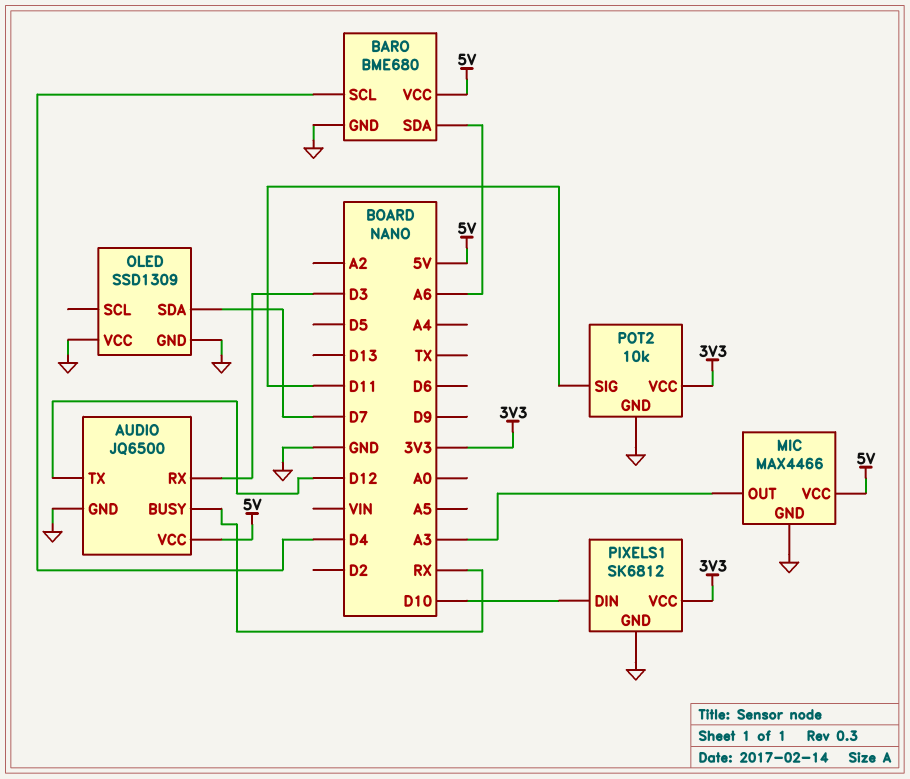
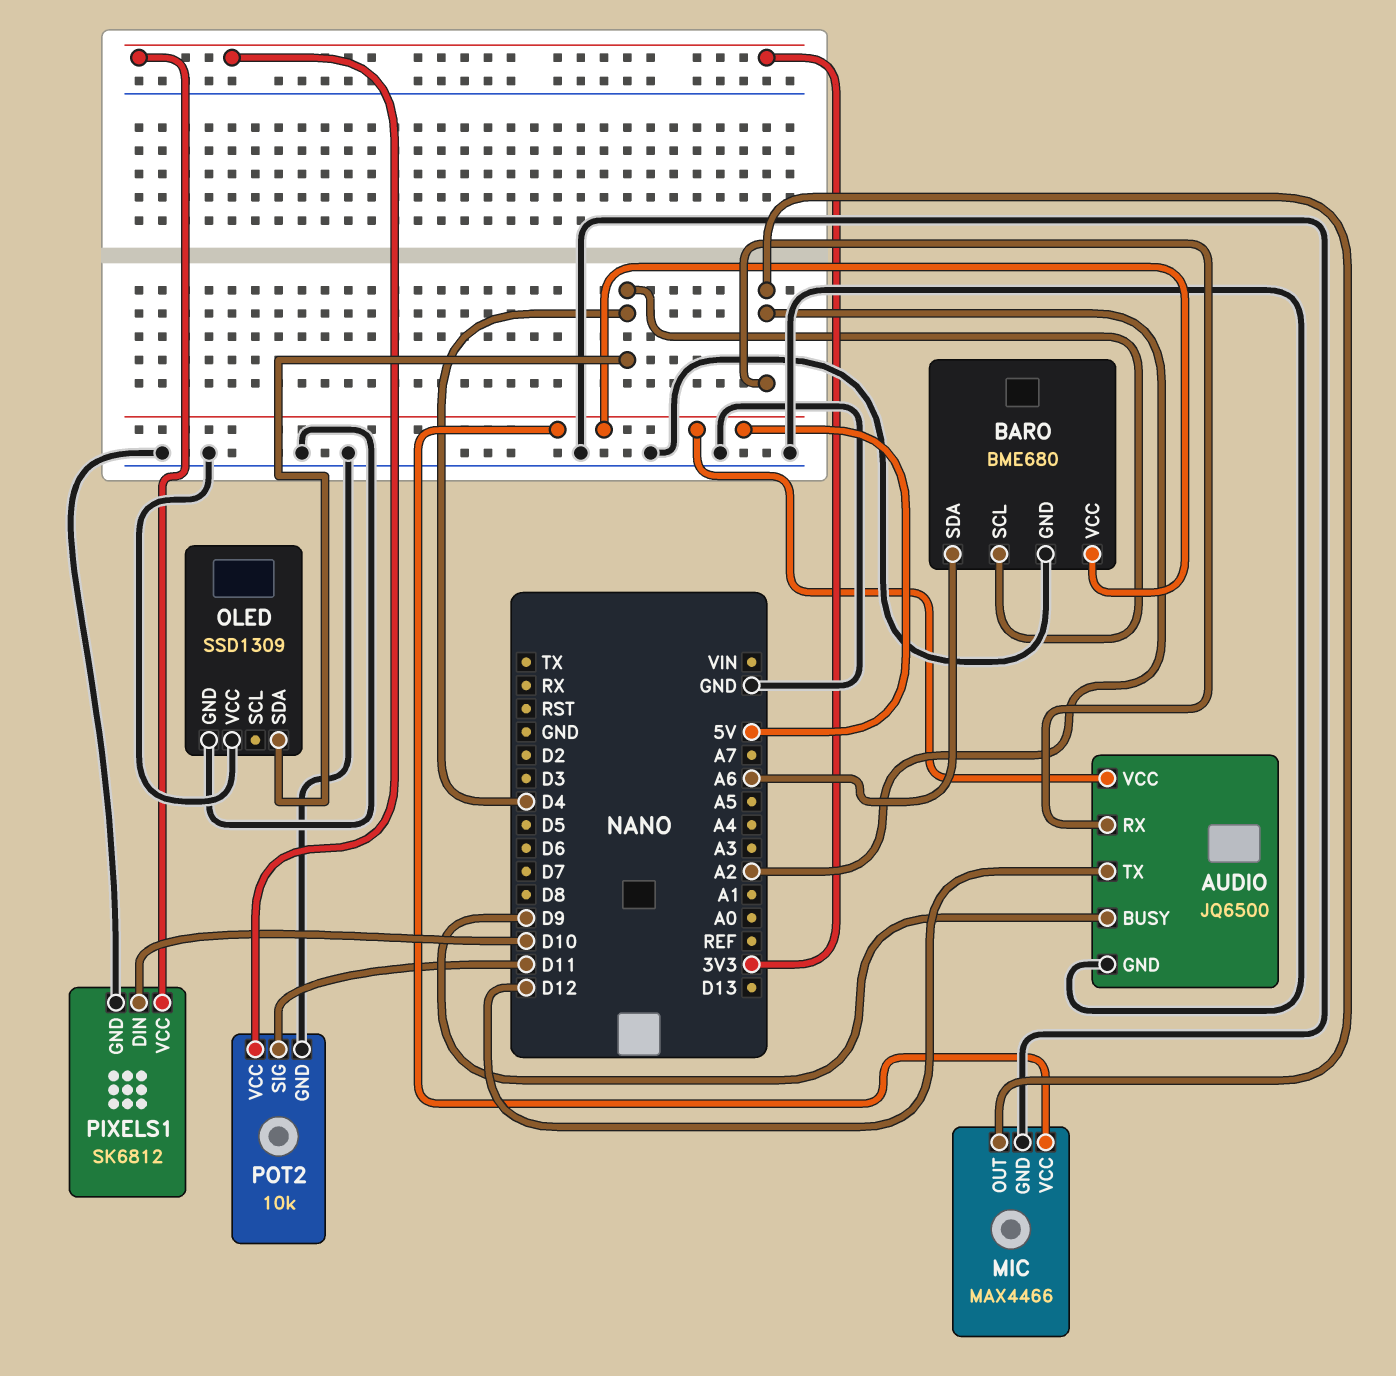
AUDIO pin BUSY: RX -> D9
AUDIO pin RX: D3 -> A2
MIC pin OUT: A3 -> A2
OLED pin SDA: D7 -> D4

